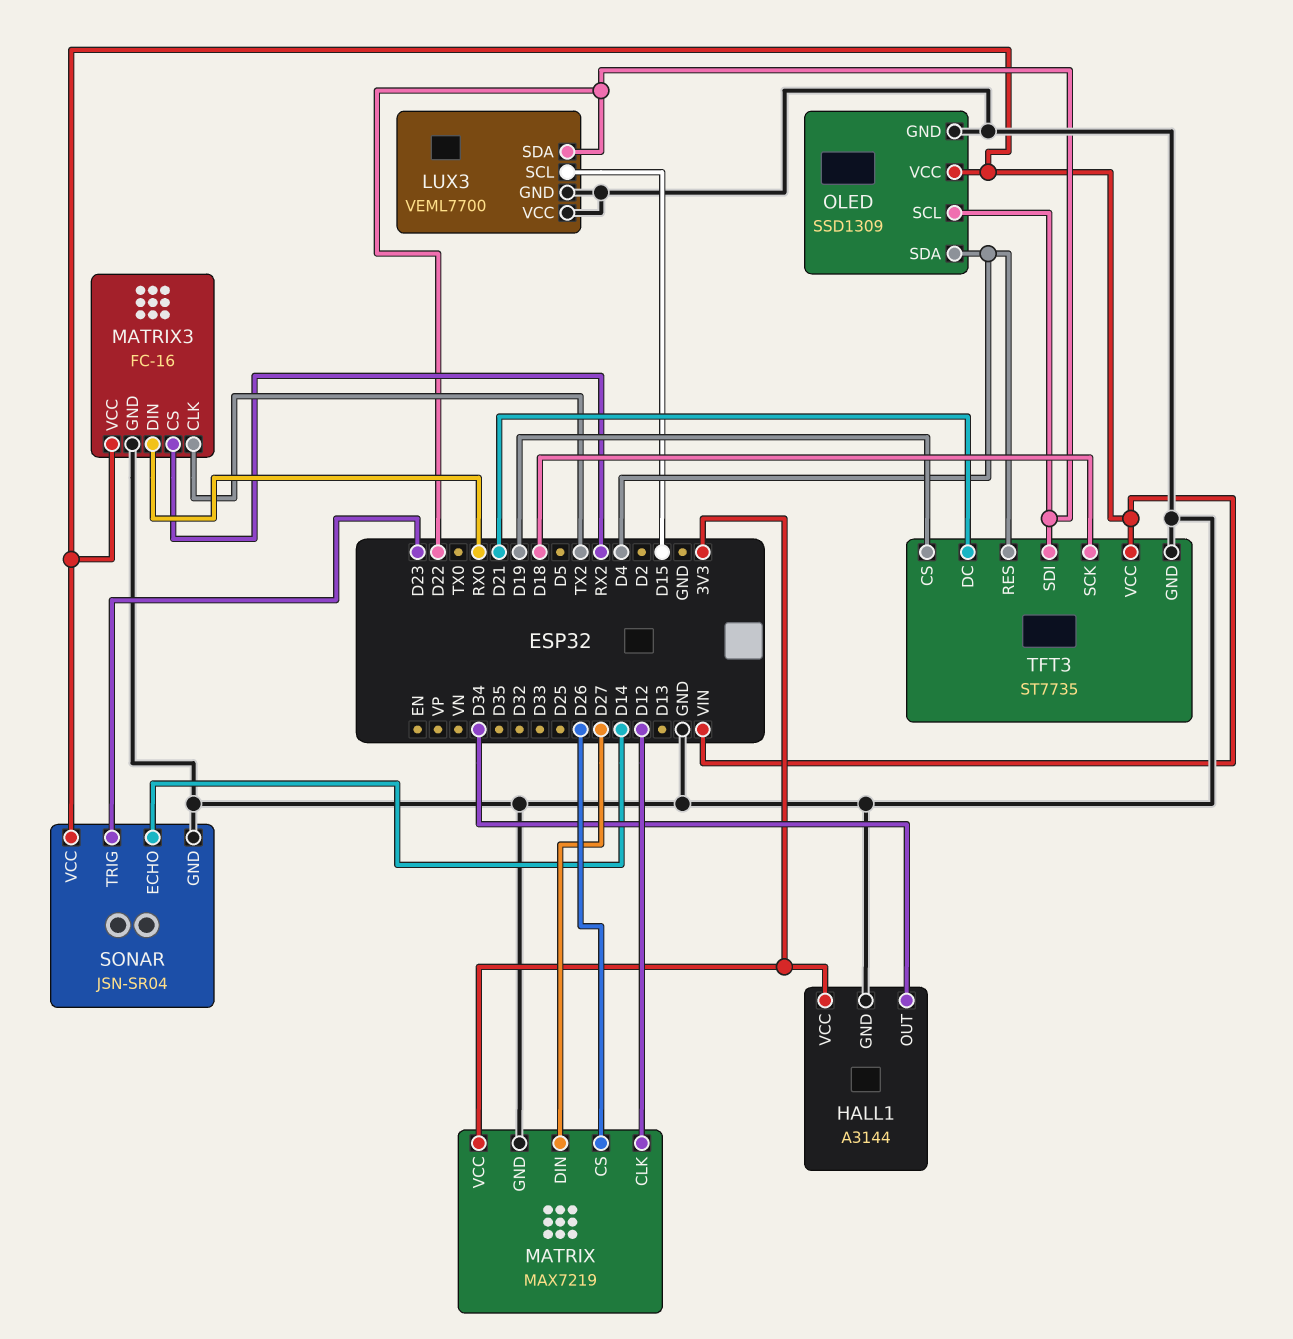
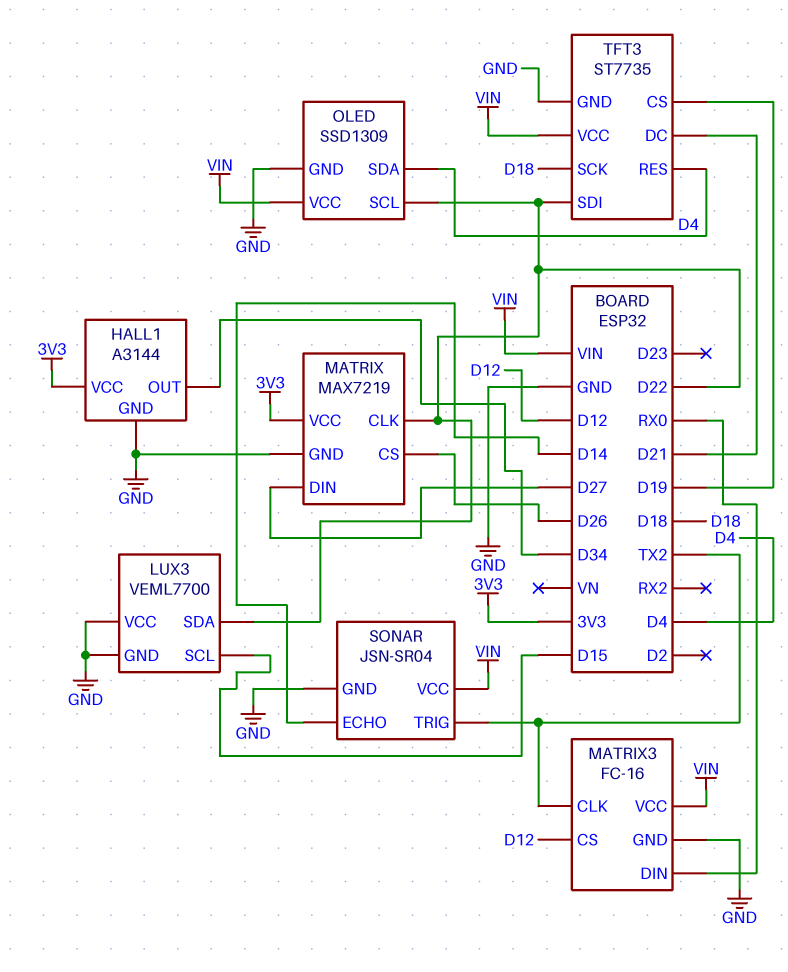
MATRIX pin CLK: D12 -> D22
MATRIX3 pin CS: RX2 -> D12
SONAR pin TRIG: D23 -> TX2

